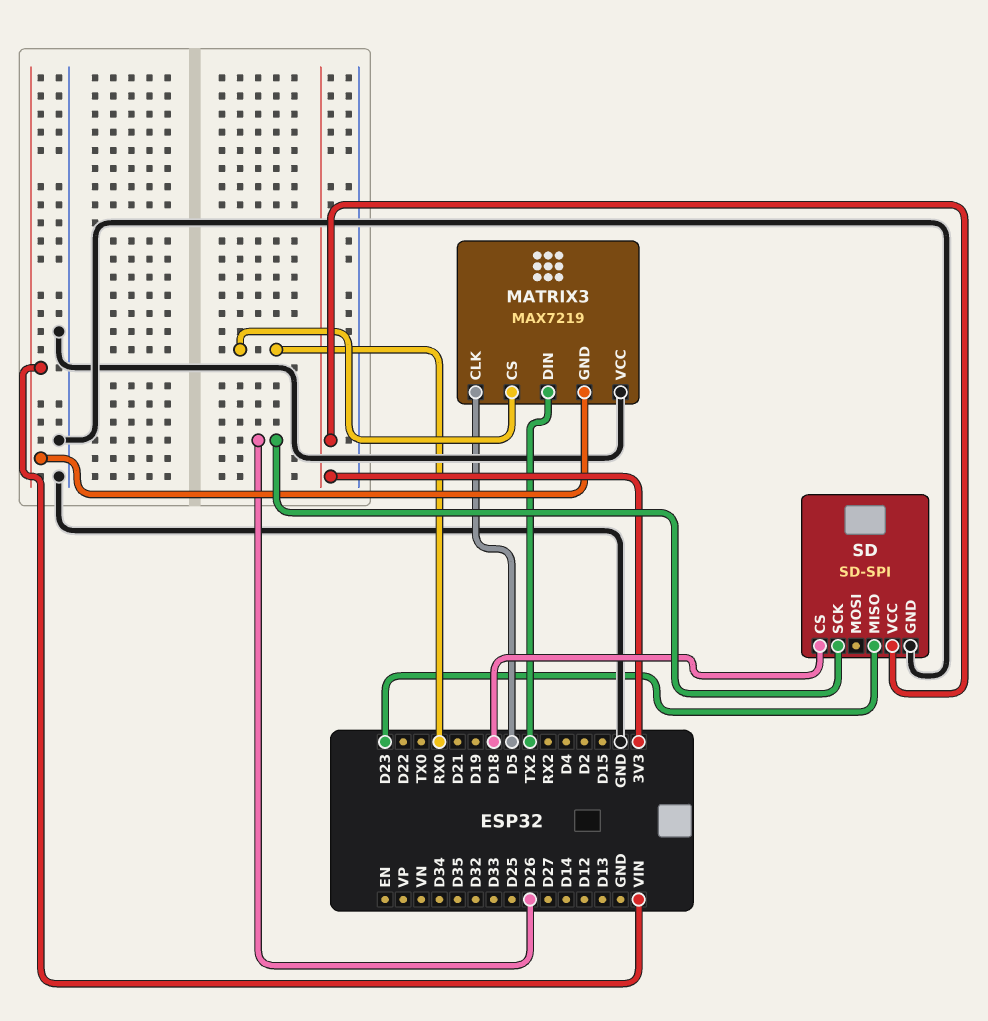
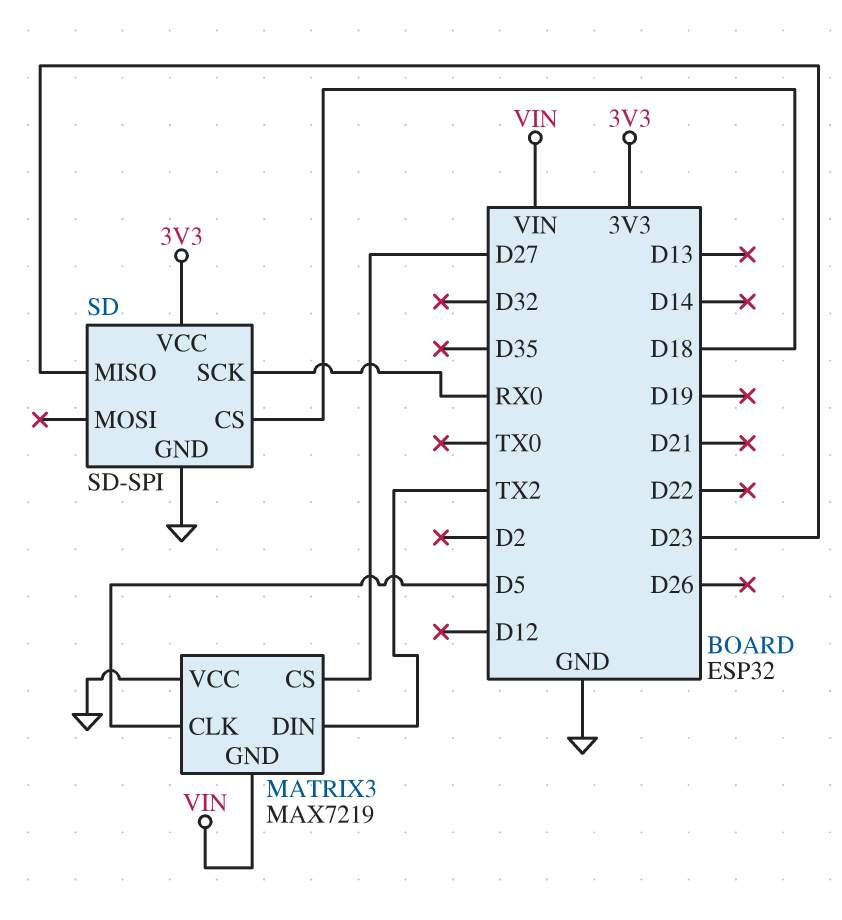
MATRIX3 pin CS: RX0 -> D27
SD pin SCK: D26 -> RX0

